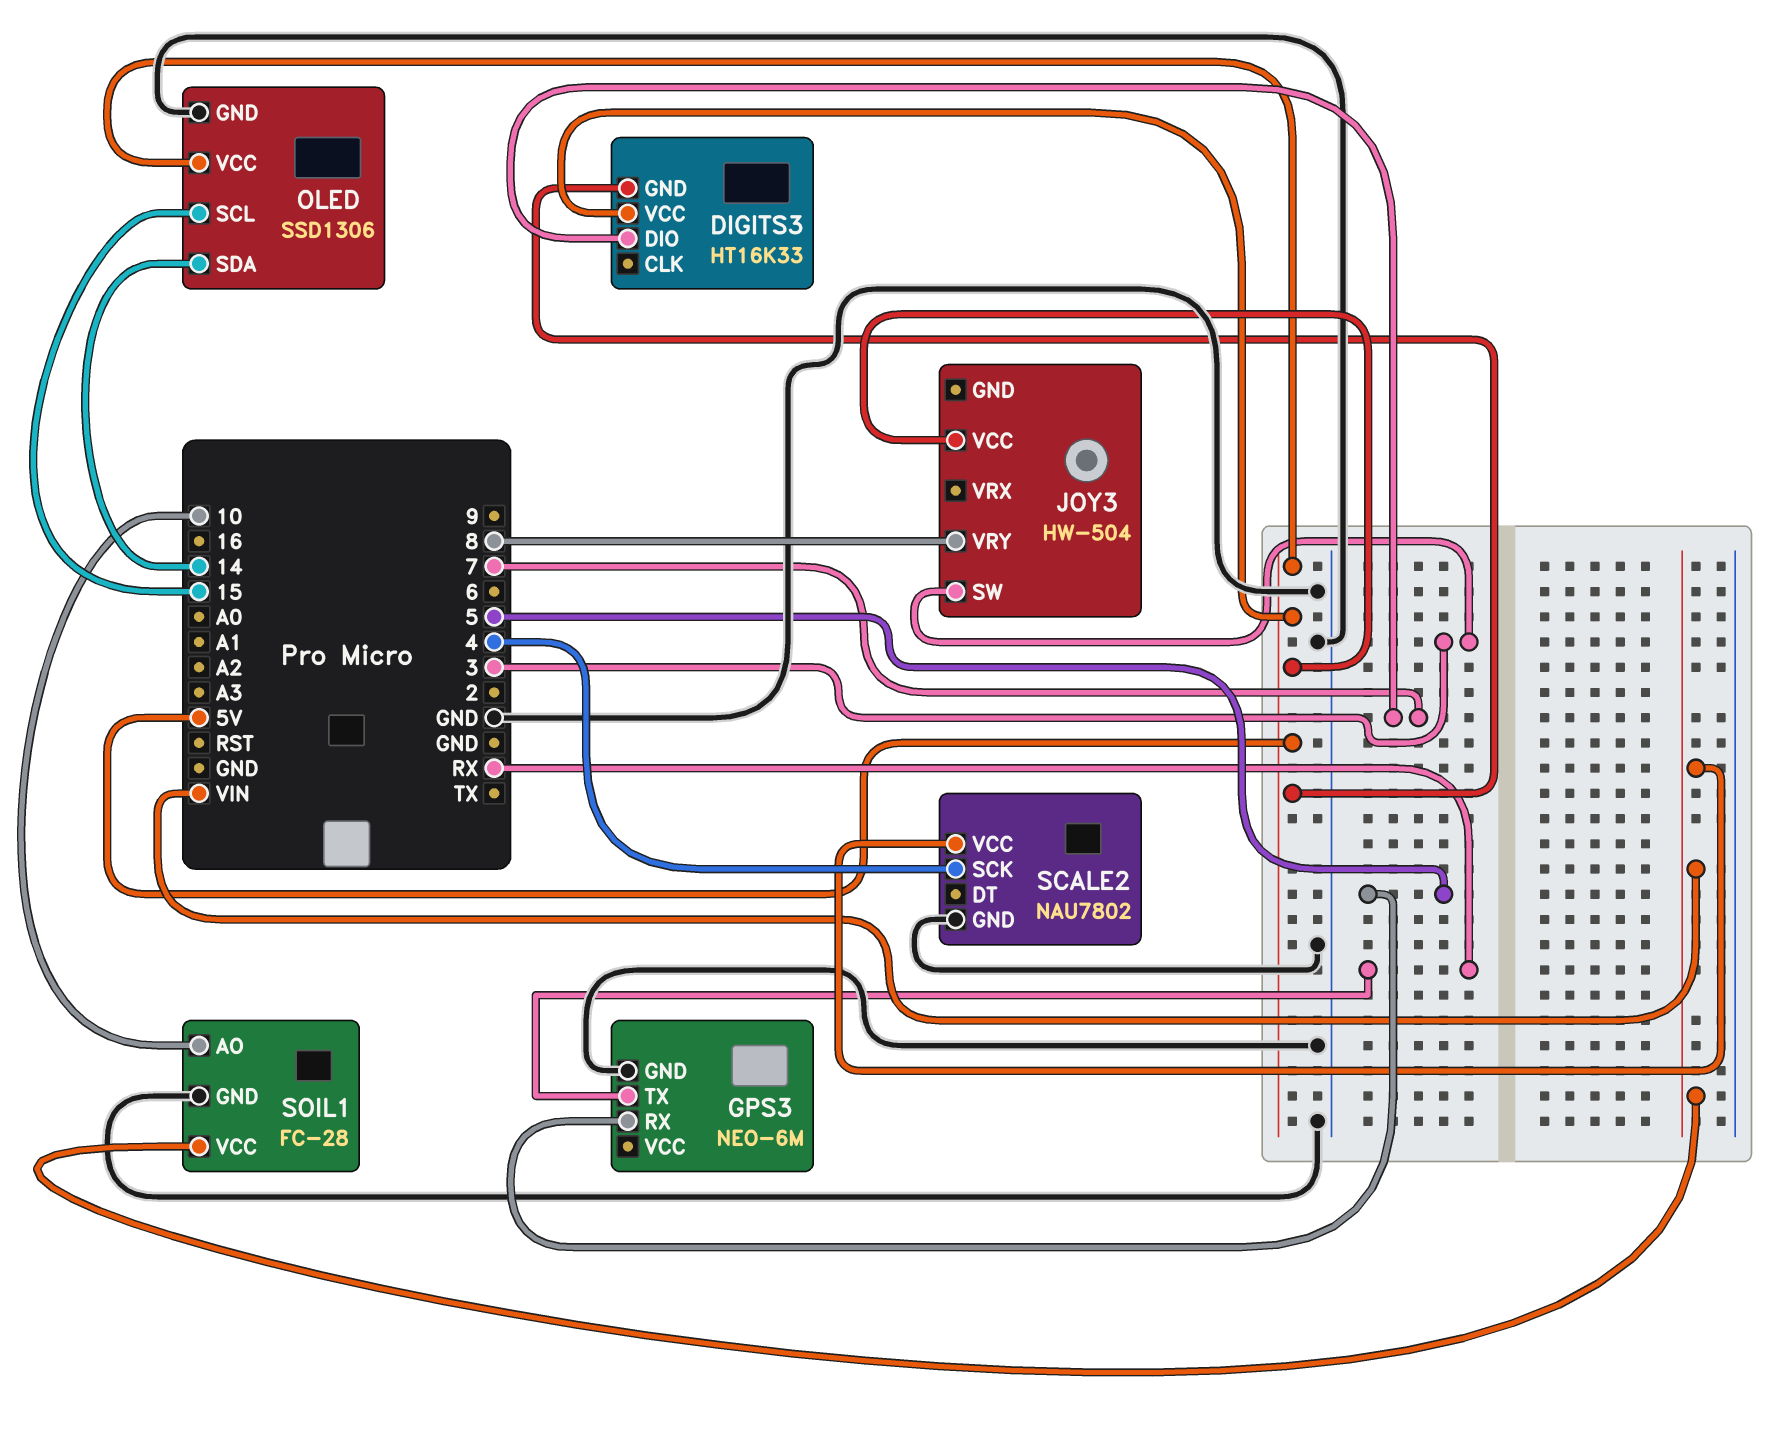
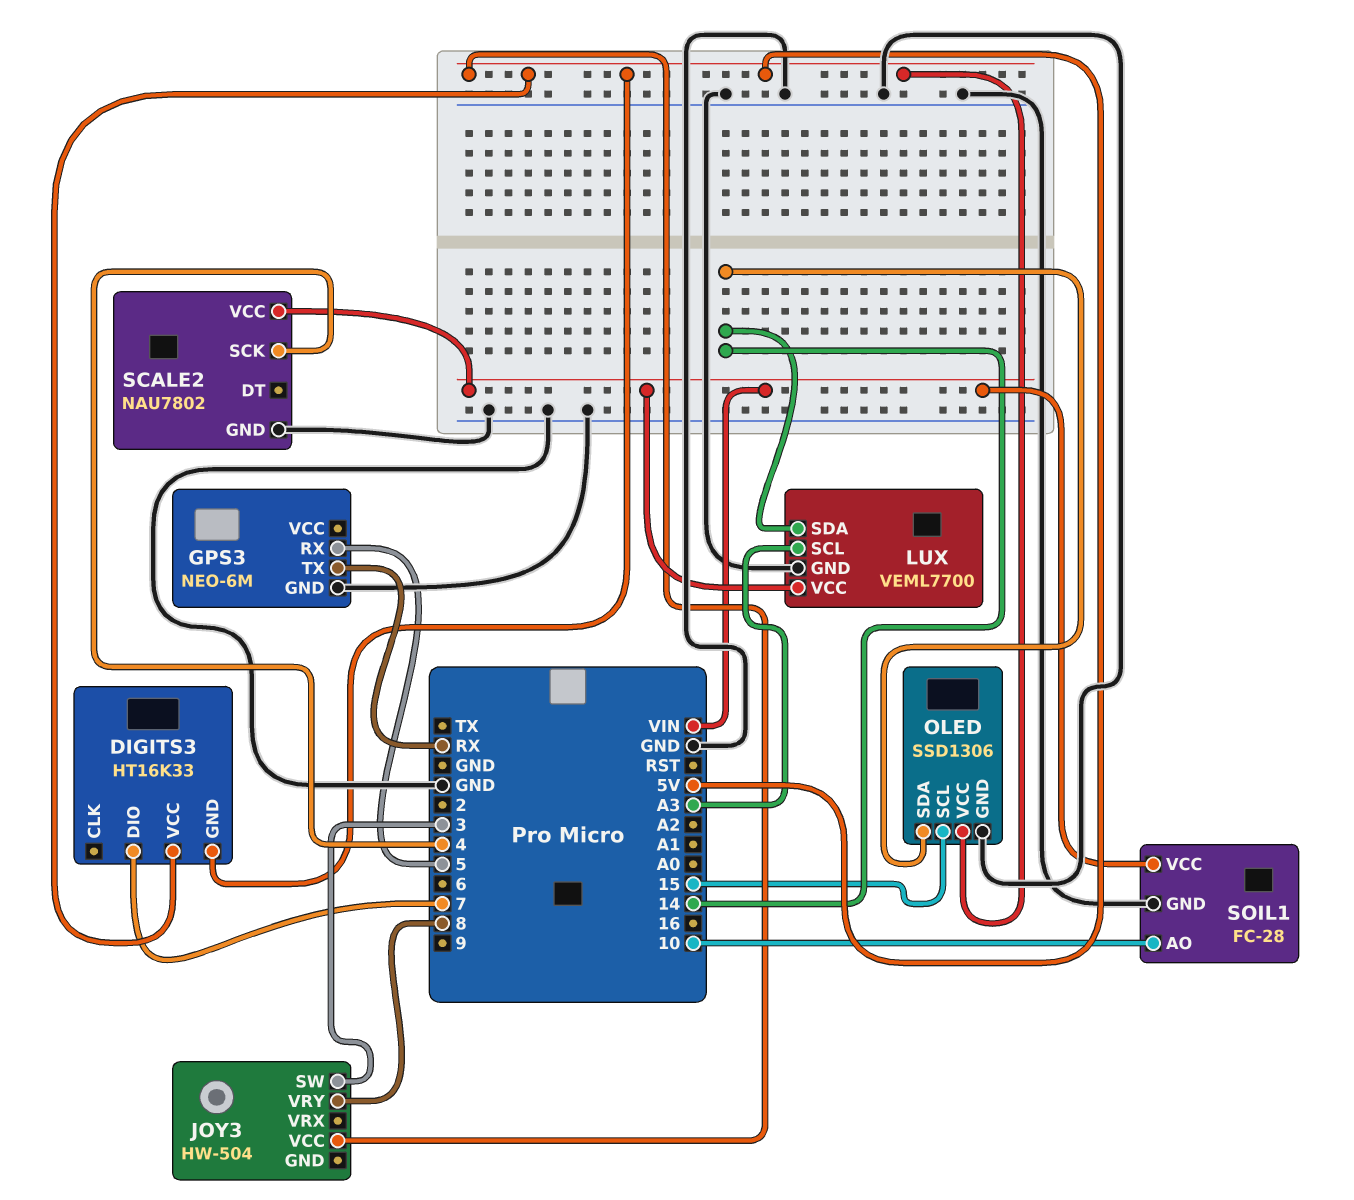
LUX: none -> VEML7700
LUX pin GND: none -> GND
LUX pin SCL: none -> A3
LUX pin SDA: none -> 14
LUX pin VCC: none -> VIN

